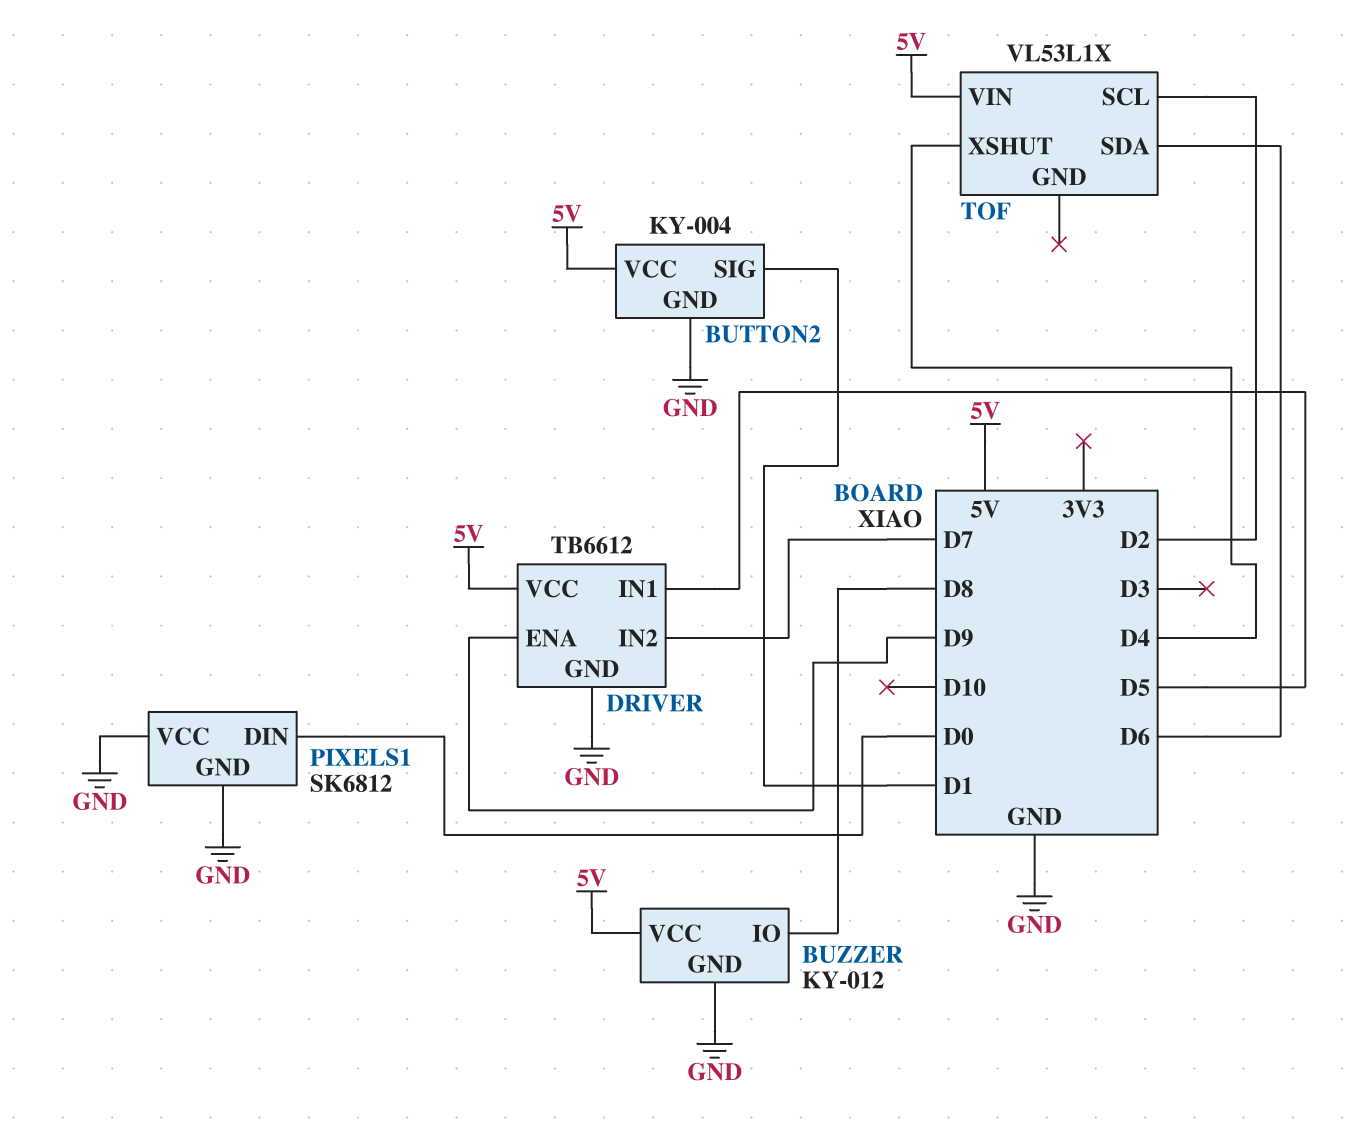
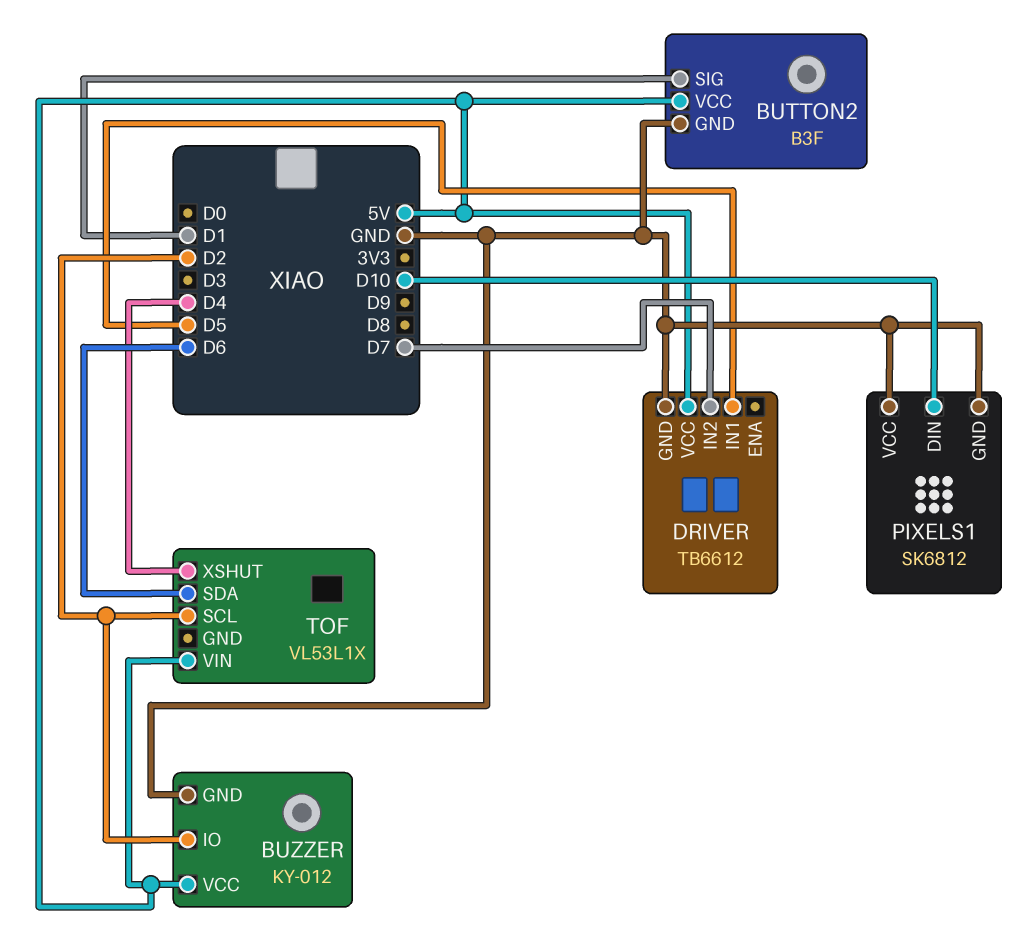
BUTTON2: KY-004 -> B3F
BUZZER pin IO: D8 -> D2
DRIVER pin ENA: D9 -> none
PIXELS1 pin DIN: D0 -> D10

